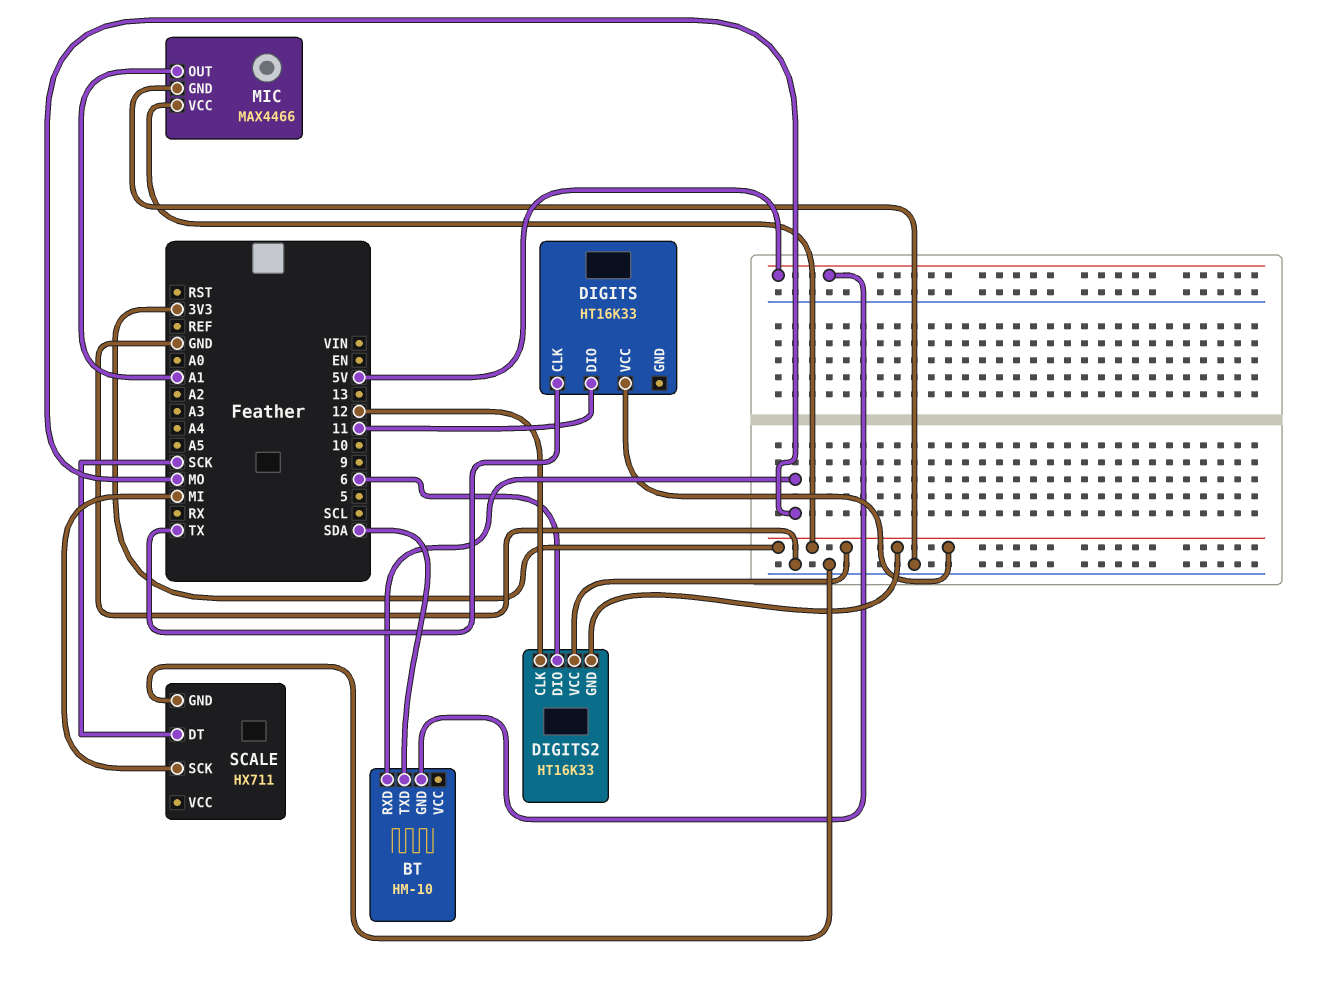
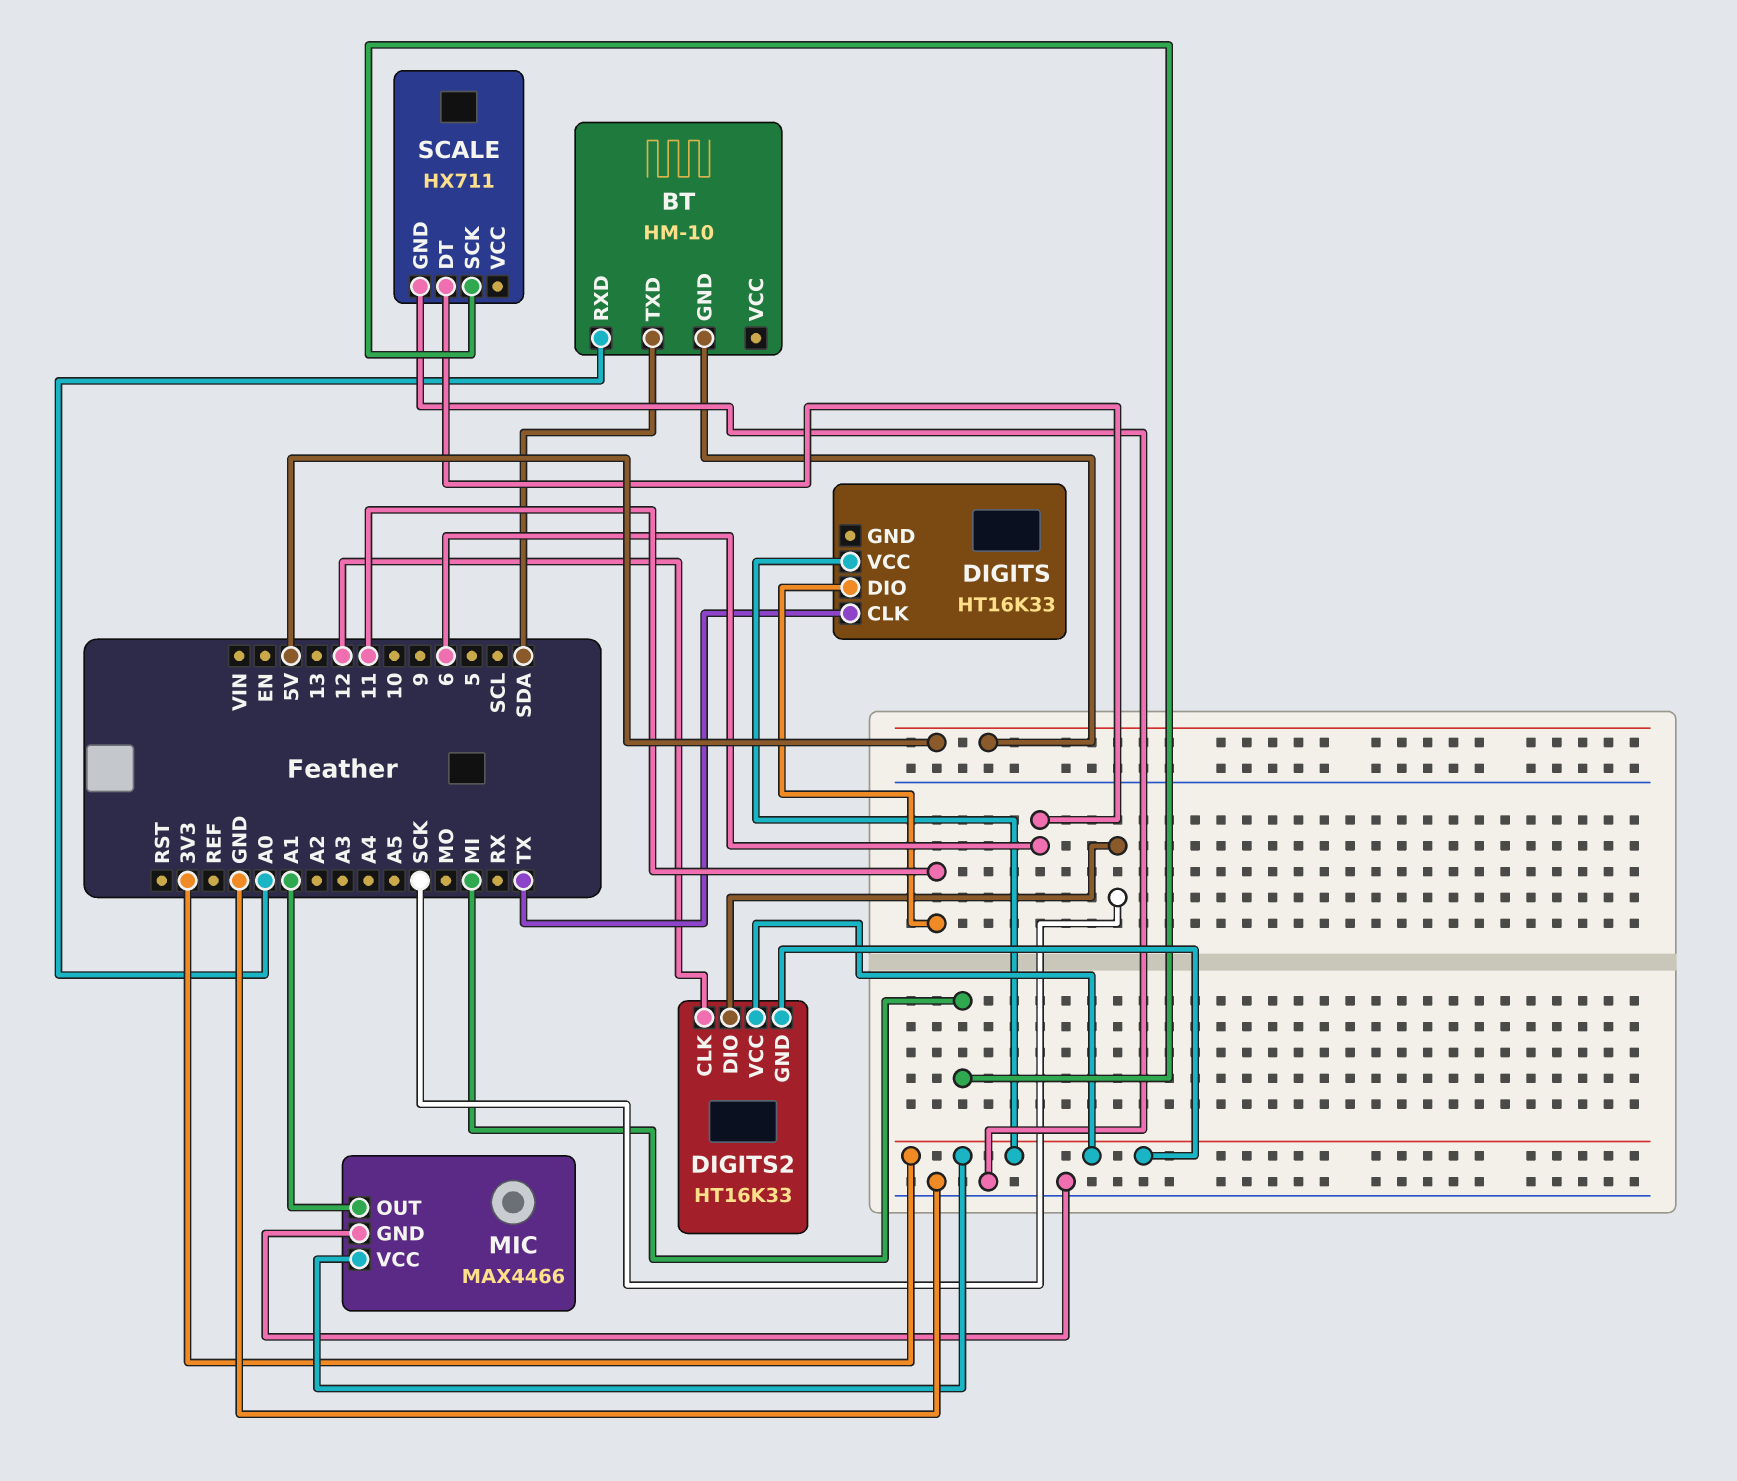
BT pin RXD: MO -> A0
DIGITS2 pin DIO: 6 -> SCK
SCALE pin DT: SCK -> 6

